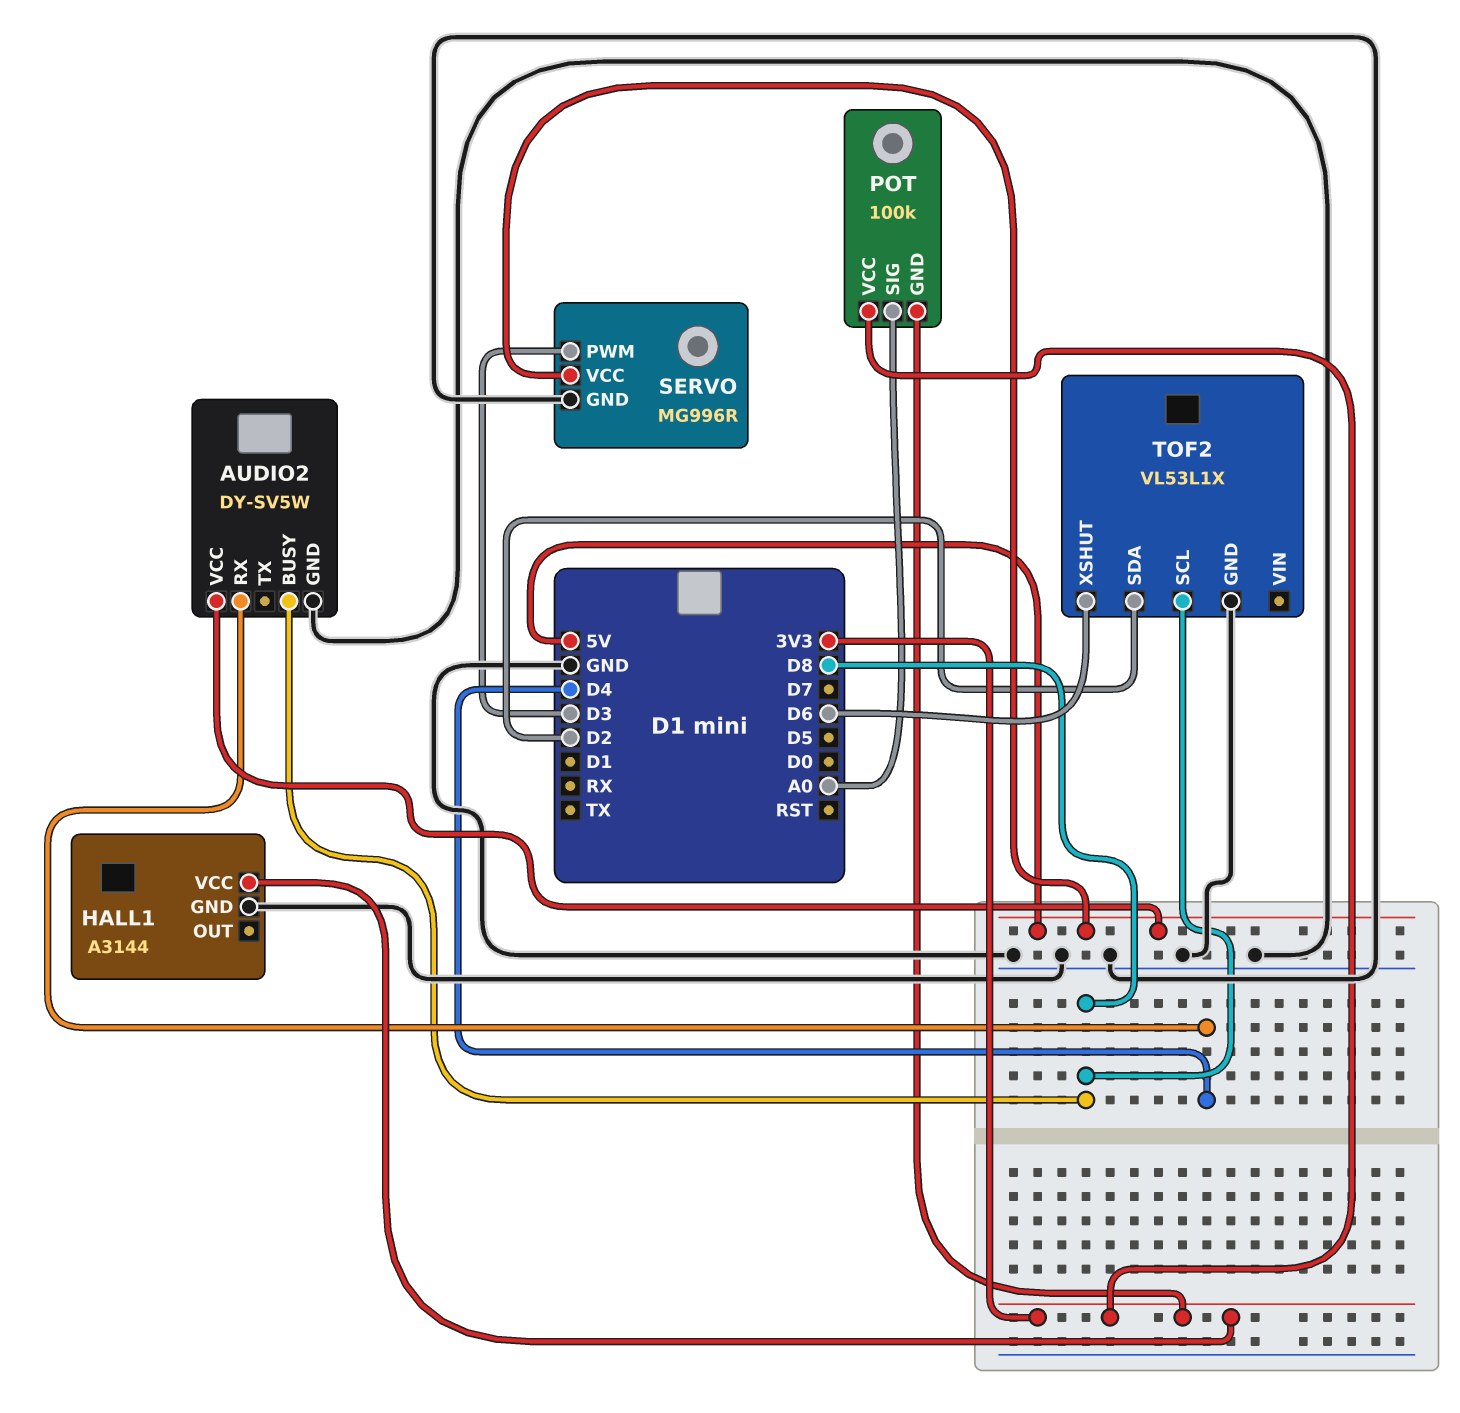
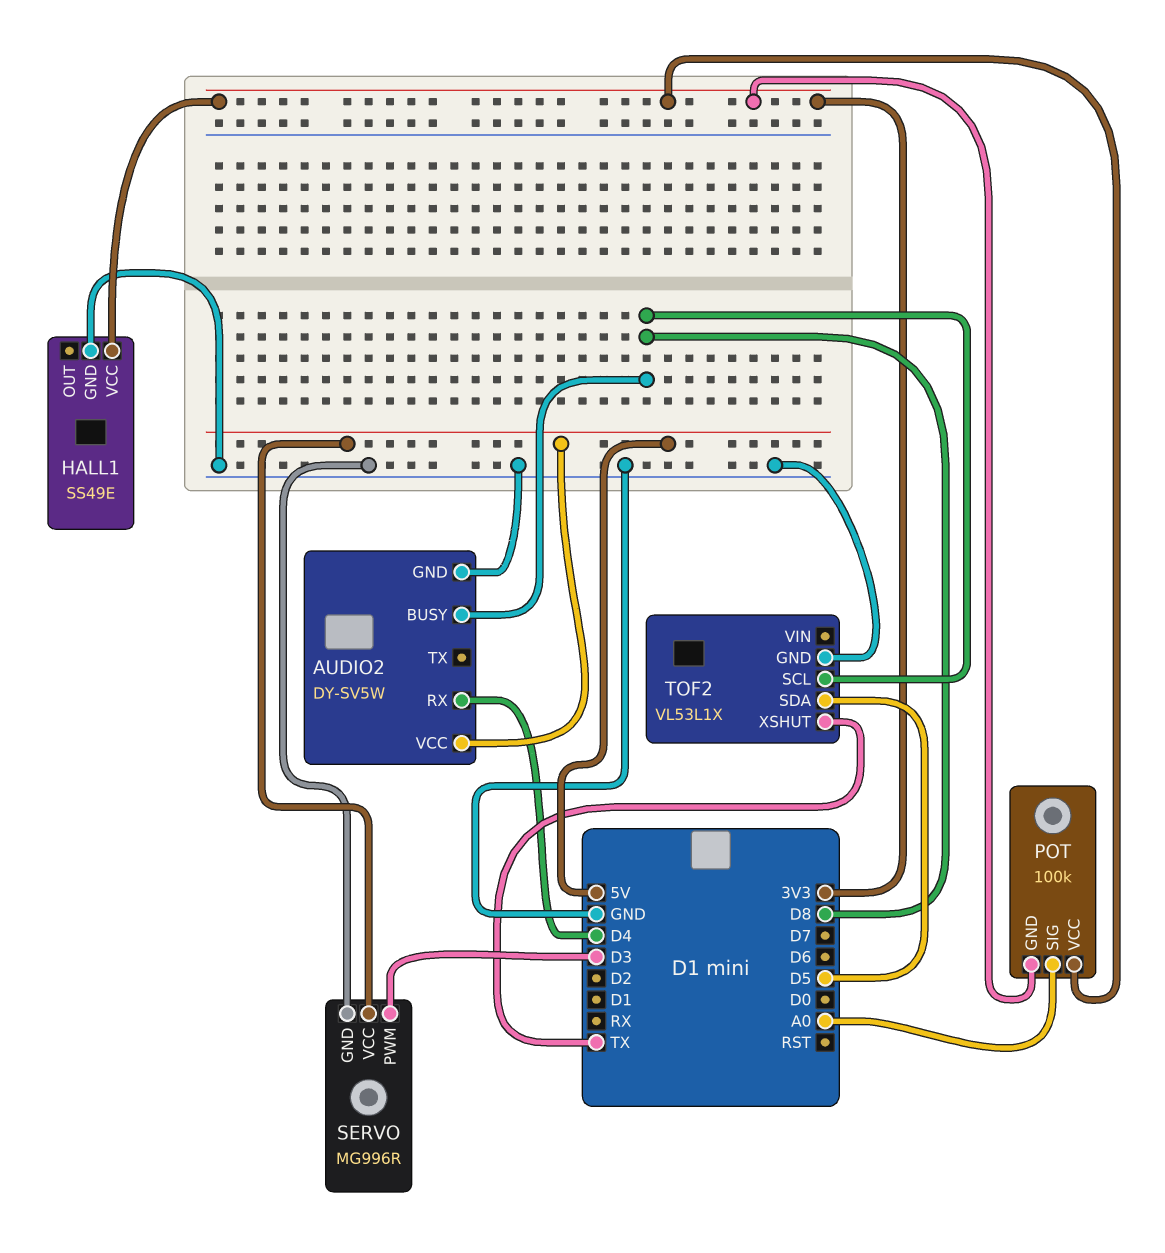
HALL1: A3144 -> SS49E
TOF2 pin SDA: D2 -> D5
TOF2 pin XSHUT: D6 -> TX

